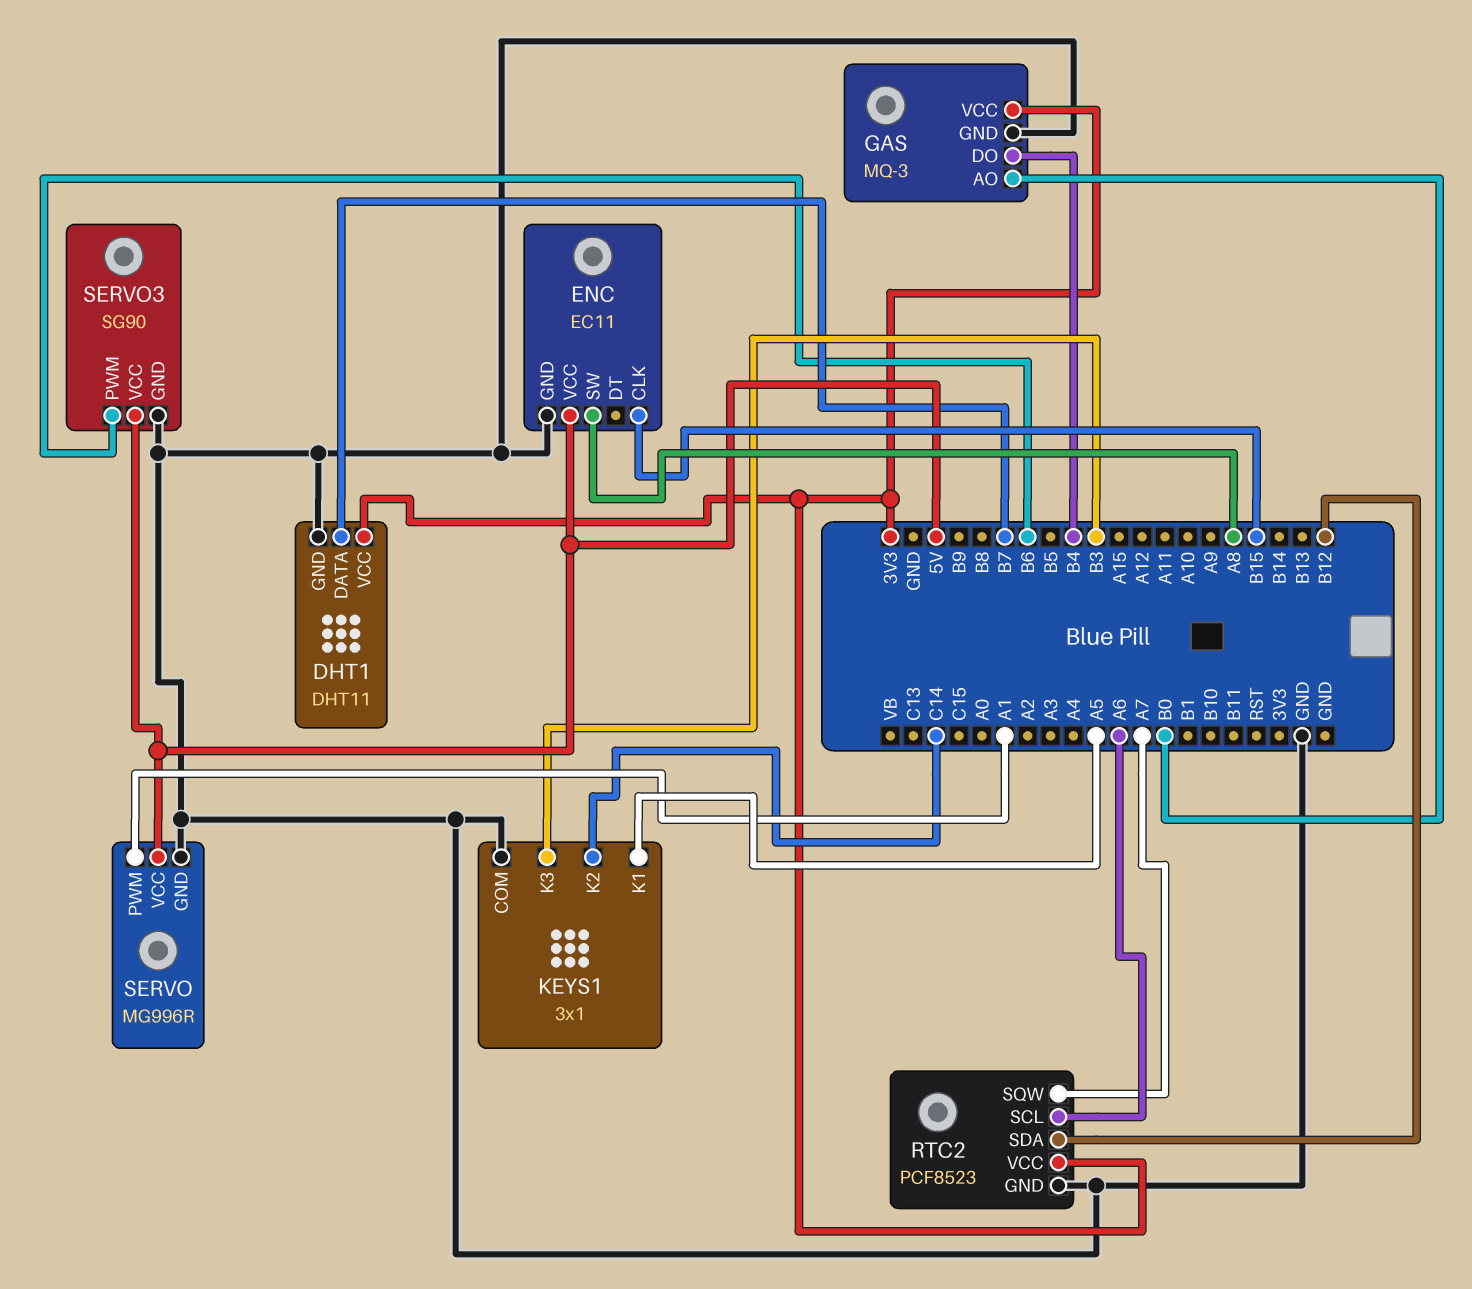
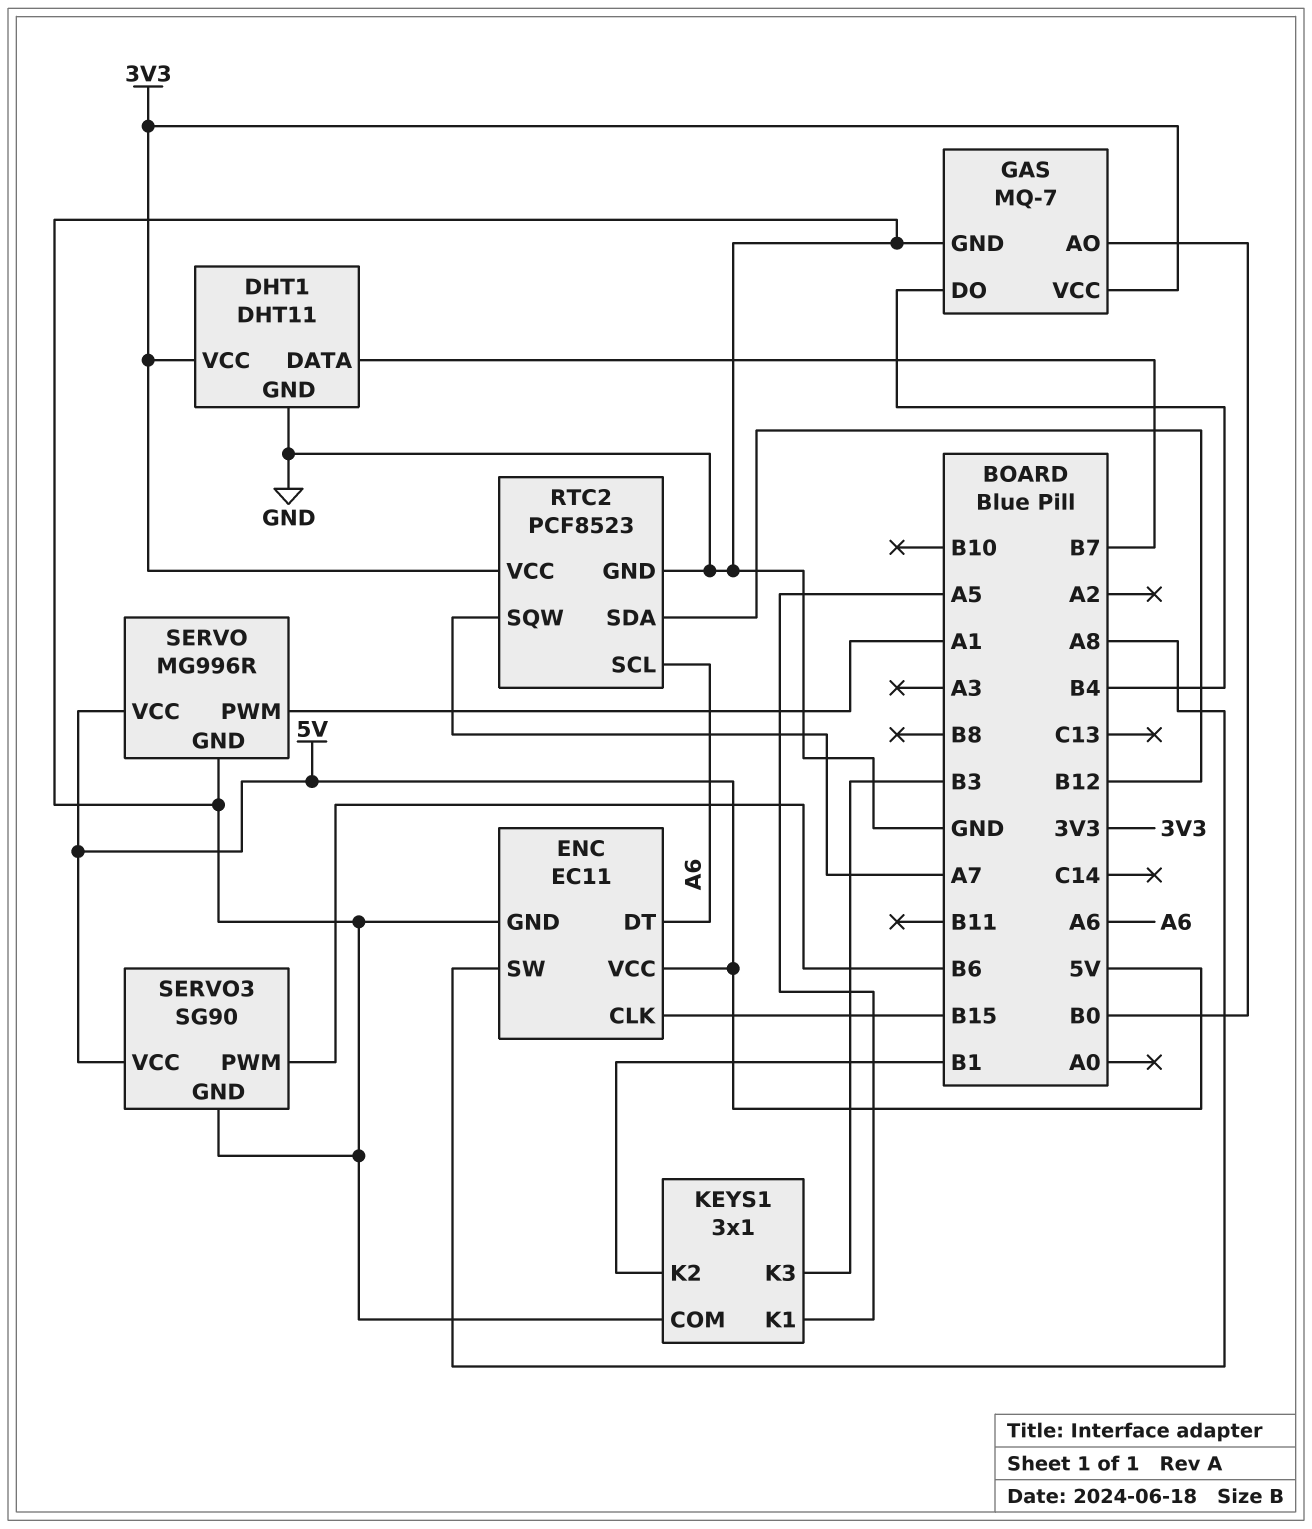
ENC pin DT: none -> A6
GAS: MQ-3 -> MQ-7
KEYS1 pin K2: C14 -> B1

